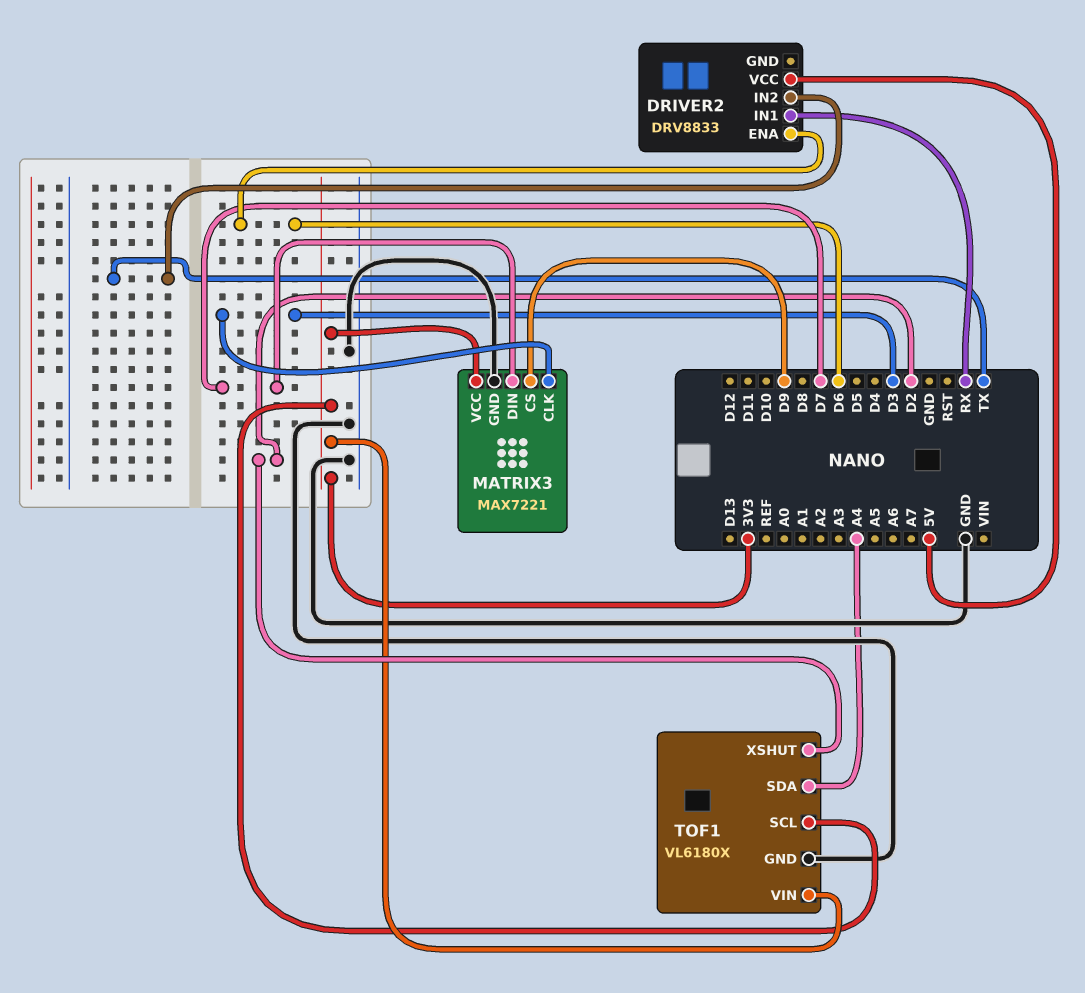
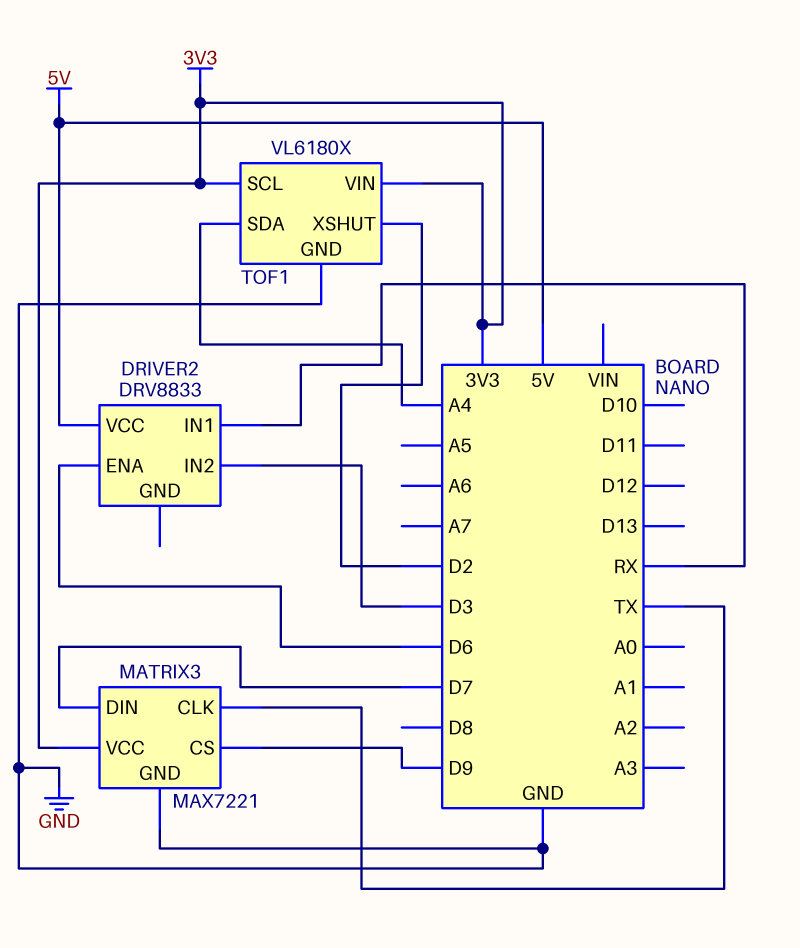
DRIVER2 pin IN2: TX -> D3
MATRIX3 pin CLK: D3 -> TX

